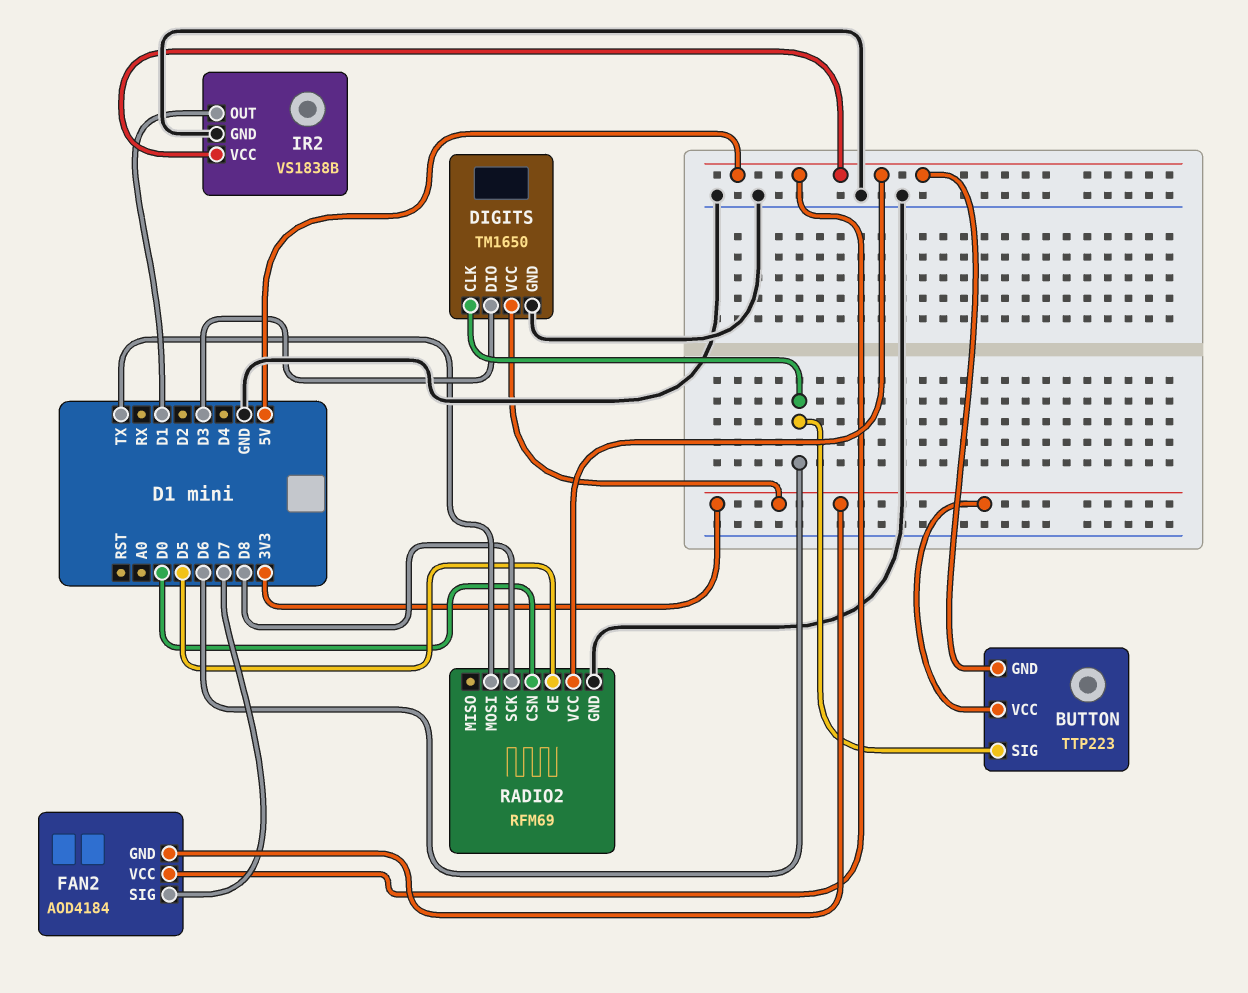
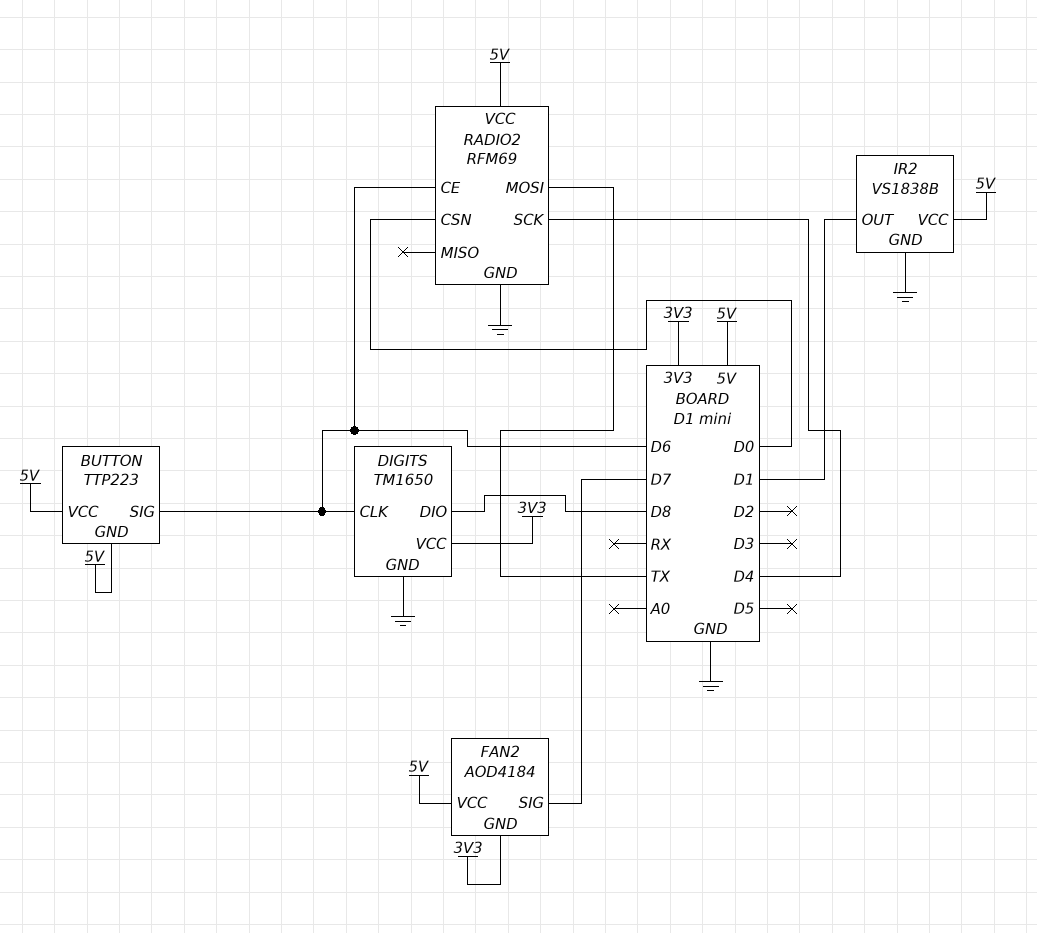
BUTTON pin VCC: 3V3 -> 5V
DIGITS pin DIO: D3 -> D8
RADIO2 pin CE: D5 -> D6
RADIO2 pin SCK: D8 -> D4

